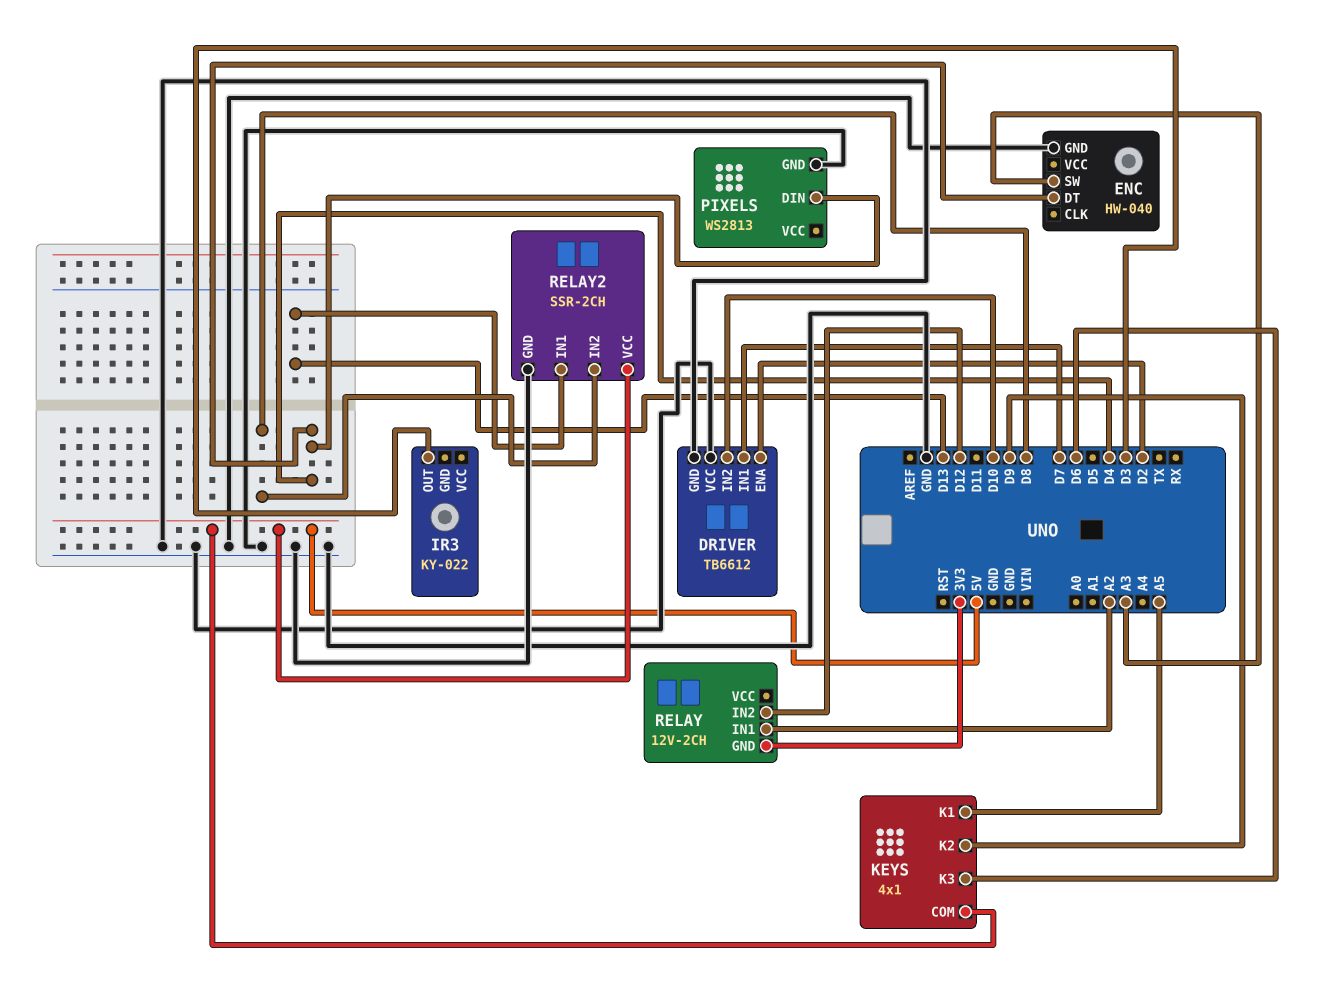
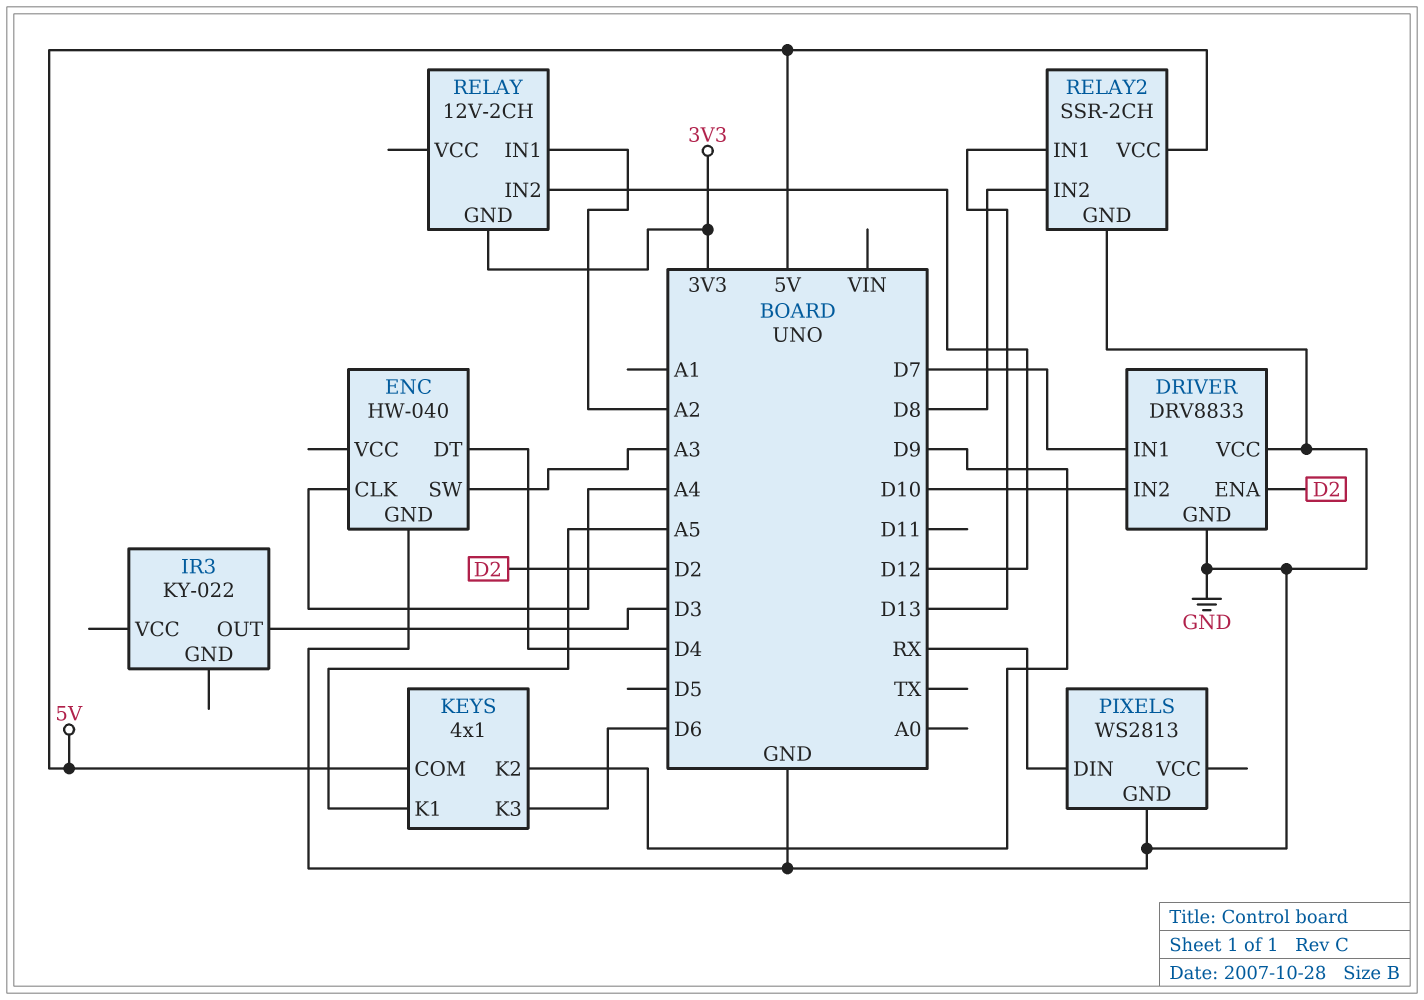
DRIVER: TB6612 -> DRV8833
ENC pin CLK: none -> A4
PIXELS pin DIN: D4 -> RX

